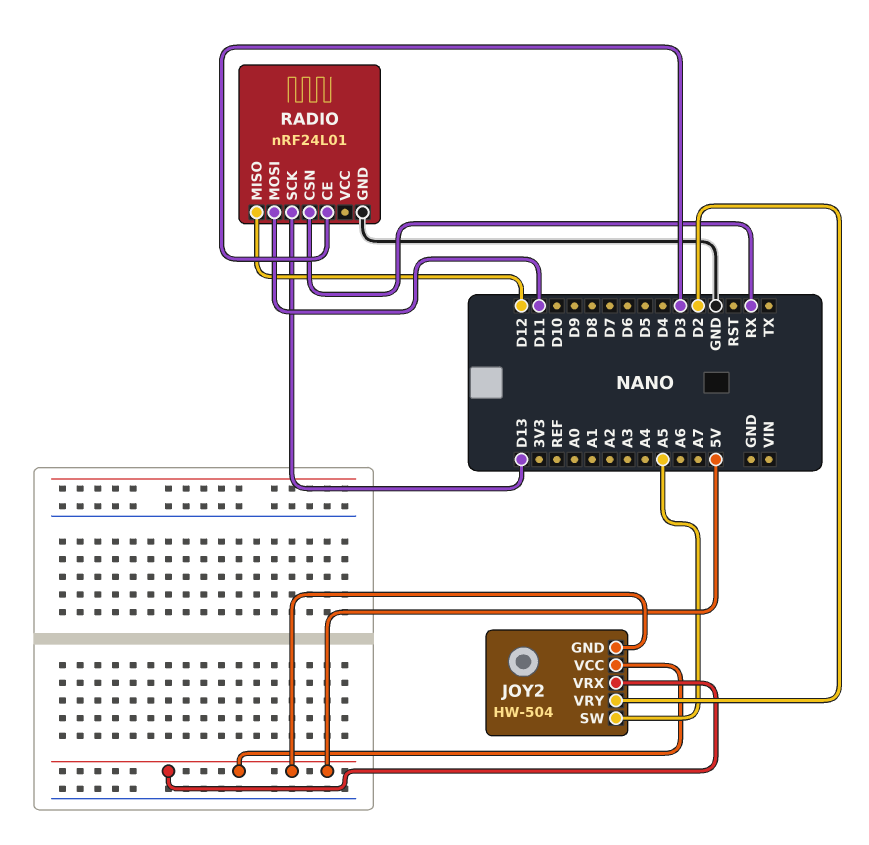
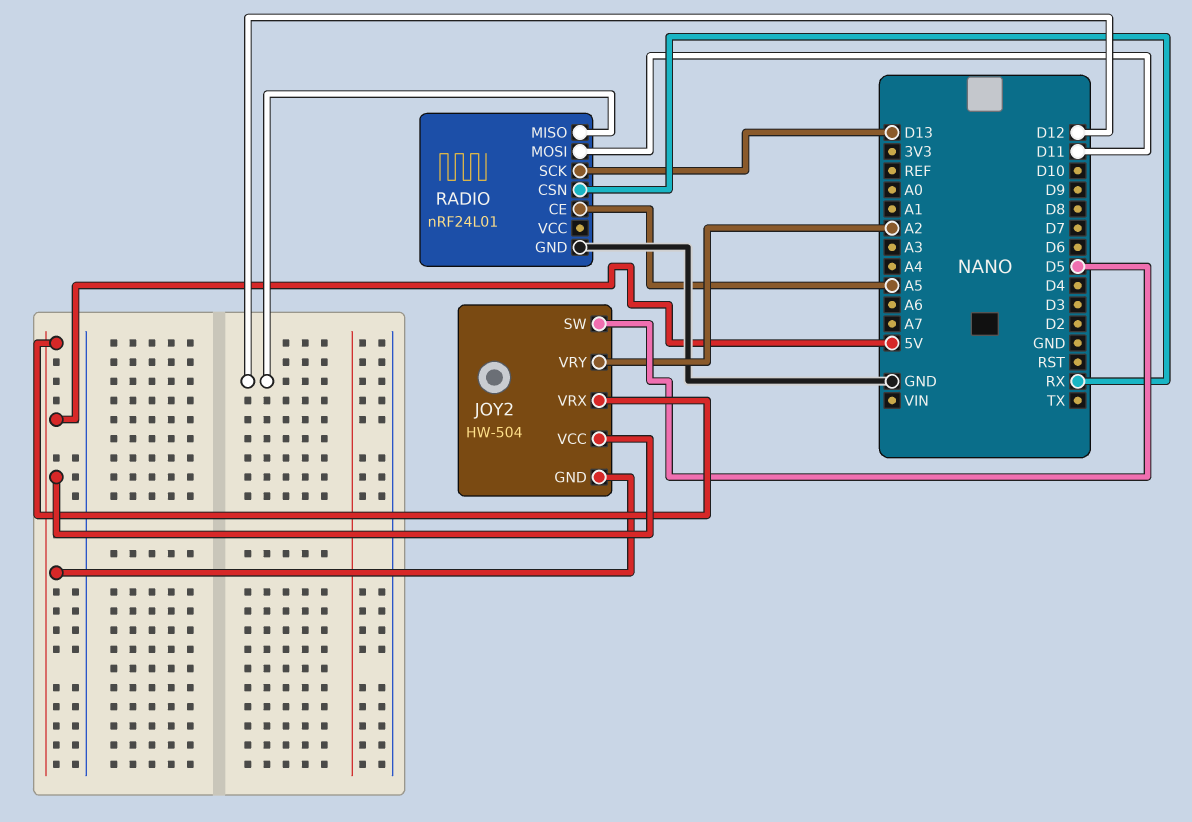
JOY2 pin SW: A5 -> D5
JOY2 pin VRY: D2 -> A2
RADIO pin CE: D3 -> A5

